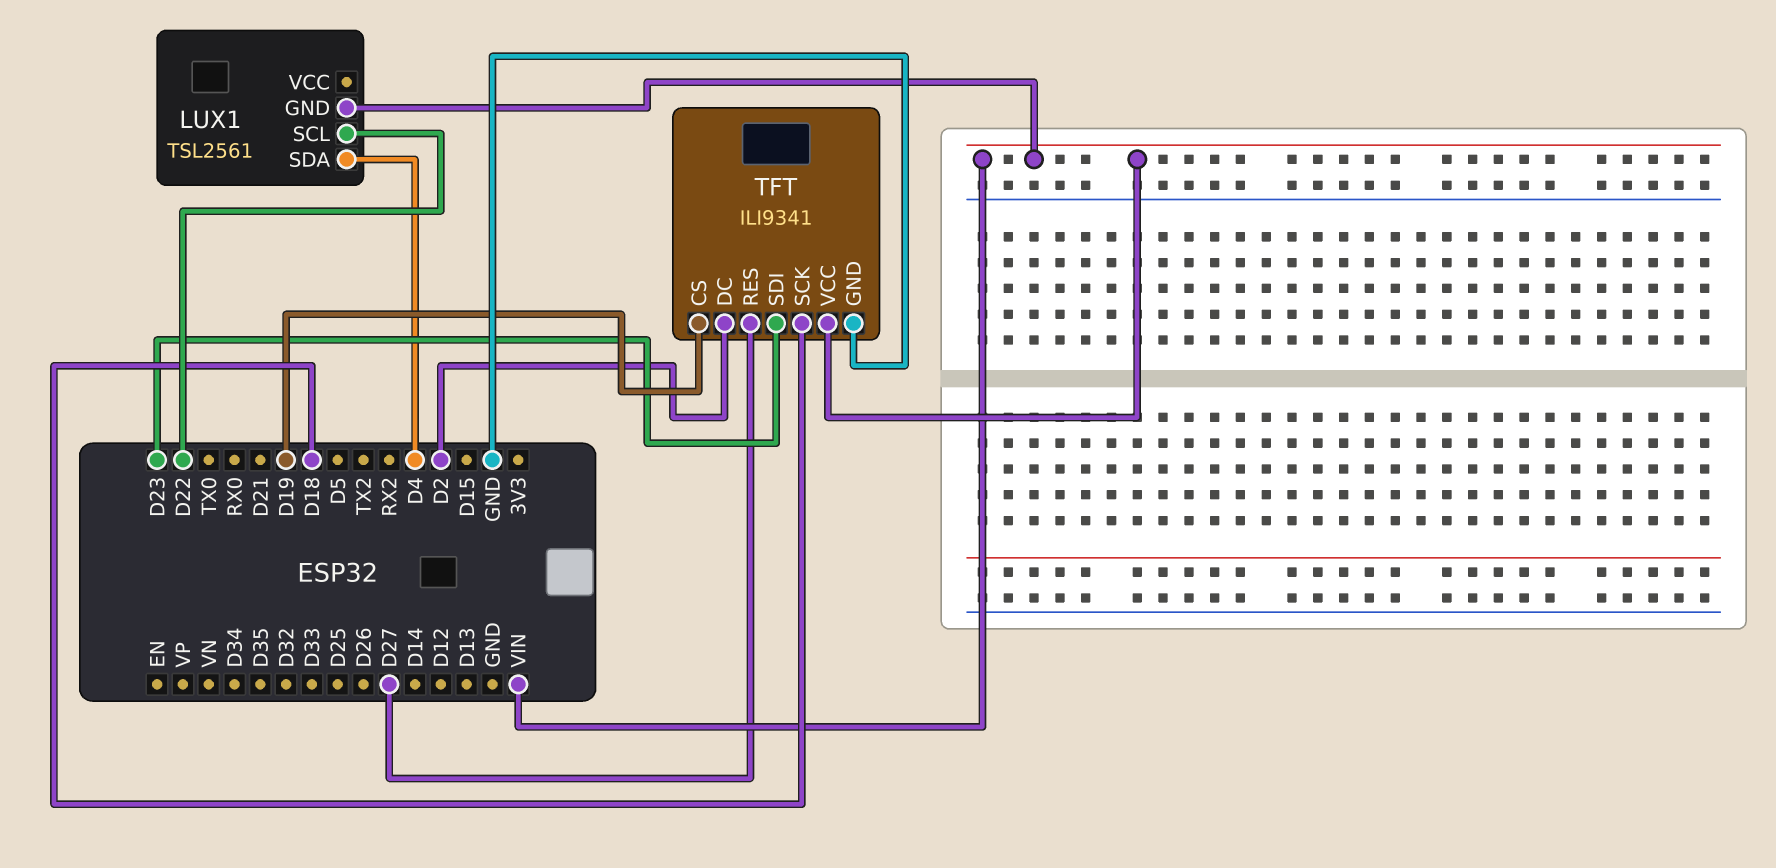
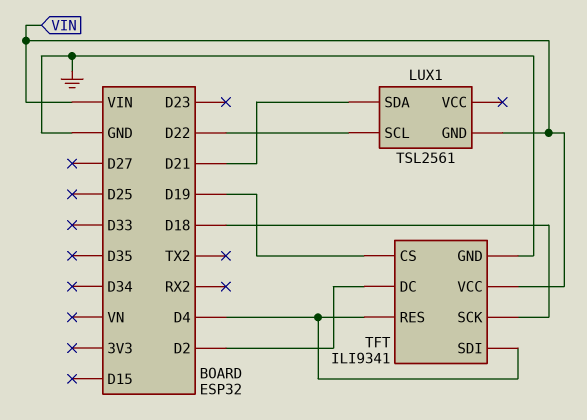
LUX1 pin SDA: D4 -> D21
TFT pin RES: D27 -> D4
TFT pin SDI: D23 -> D4

